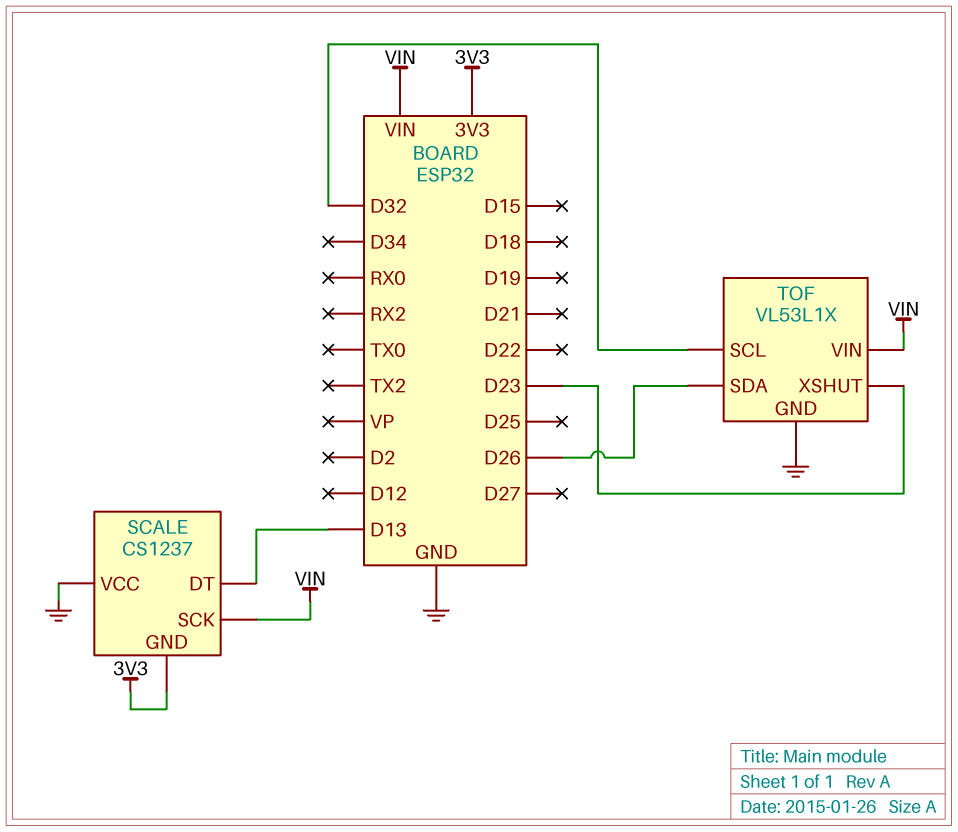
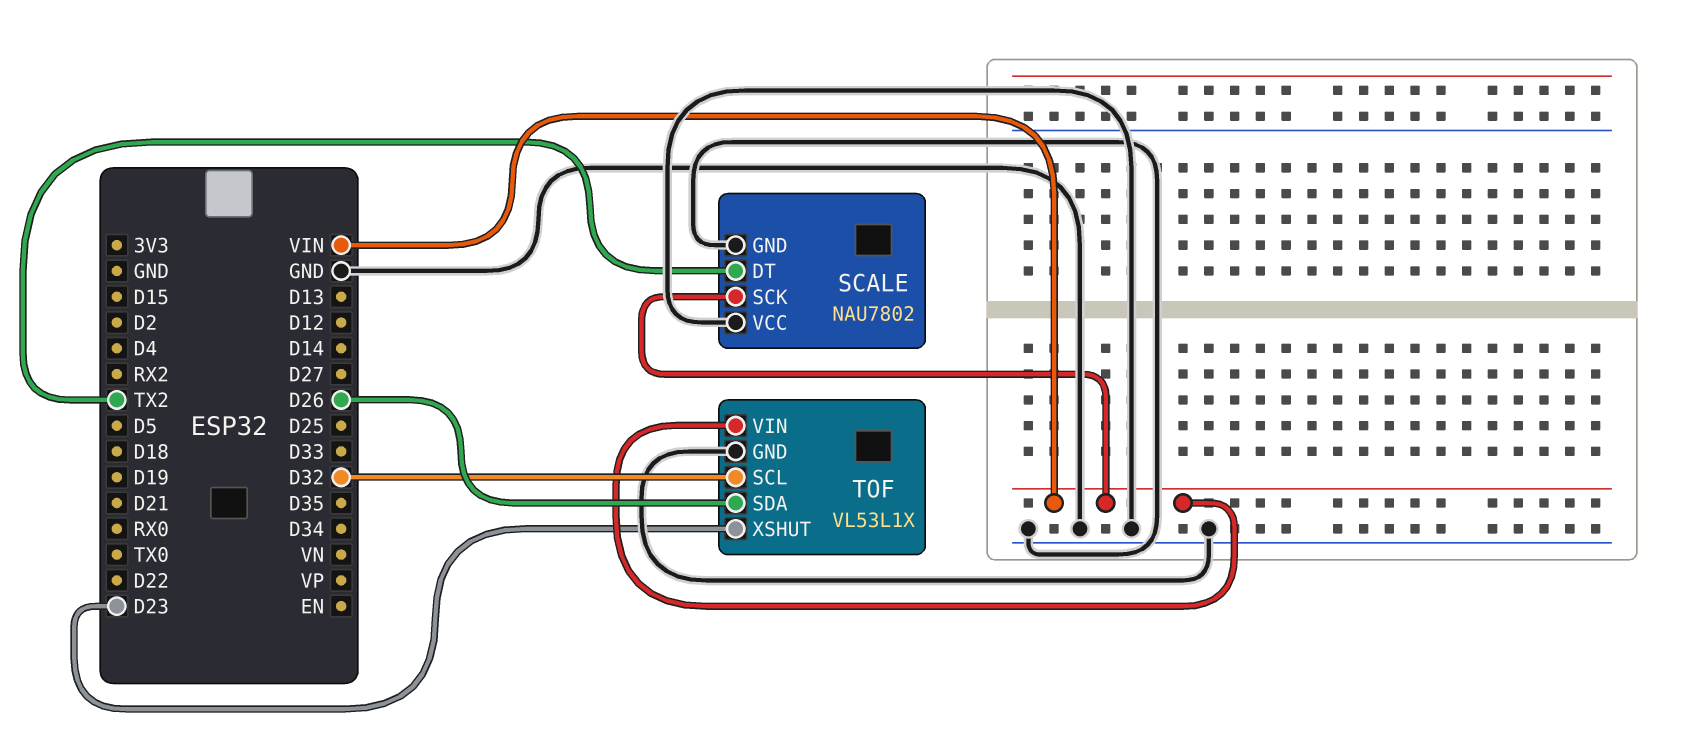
SCALE: CS1237 -> NAU7802
SCALE pin DT: D13 -> TX2
SCALE pin GND: 3V3 -> GND

